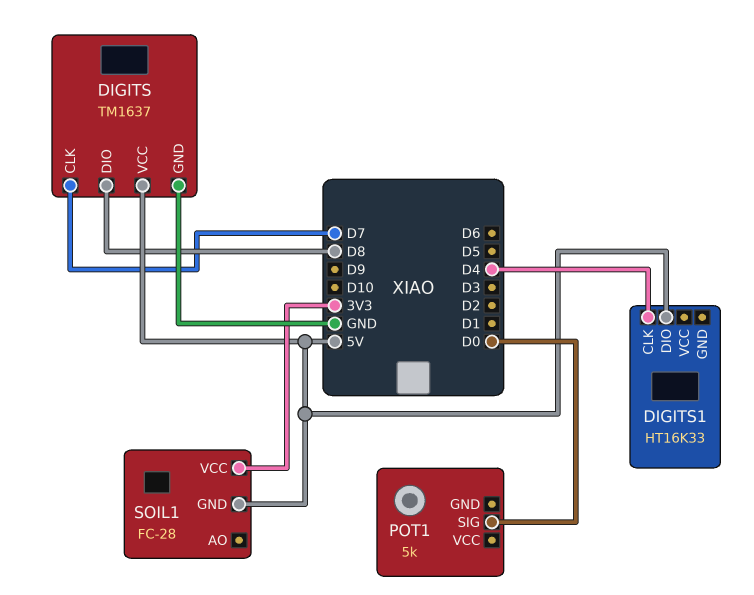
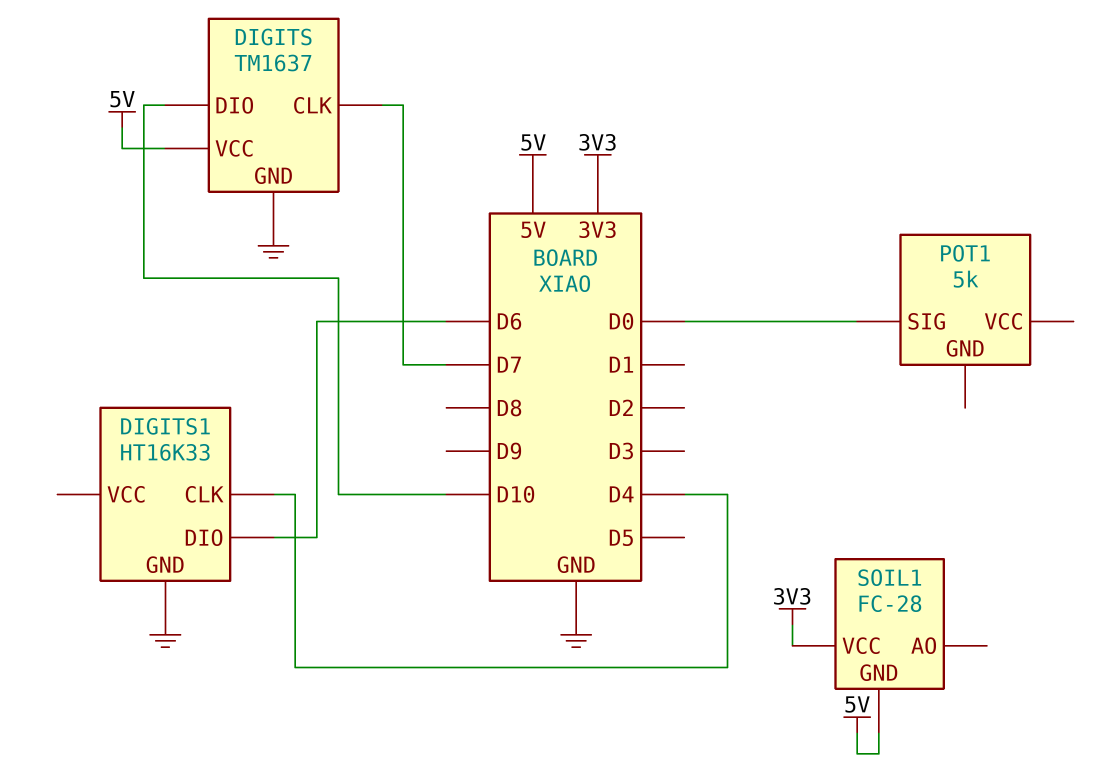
DIGITS pin DIO: D8 -> D10
DIGITS1 pin DIO: 5V -> D6
DIGITS1 pin GND: none -> GND

